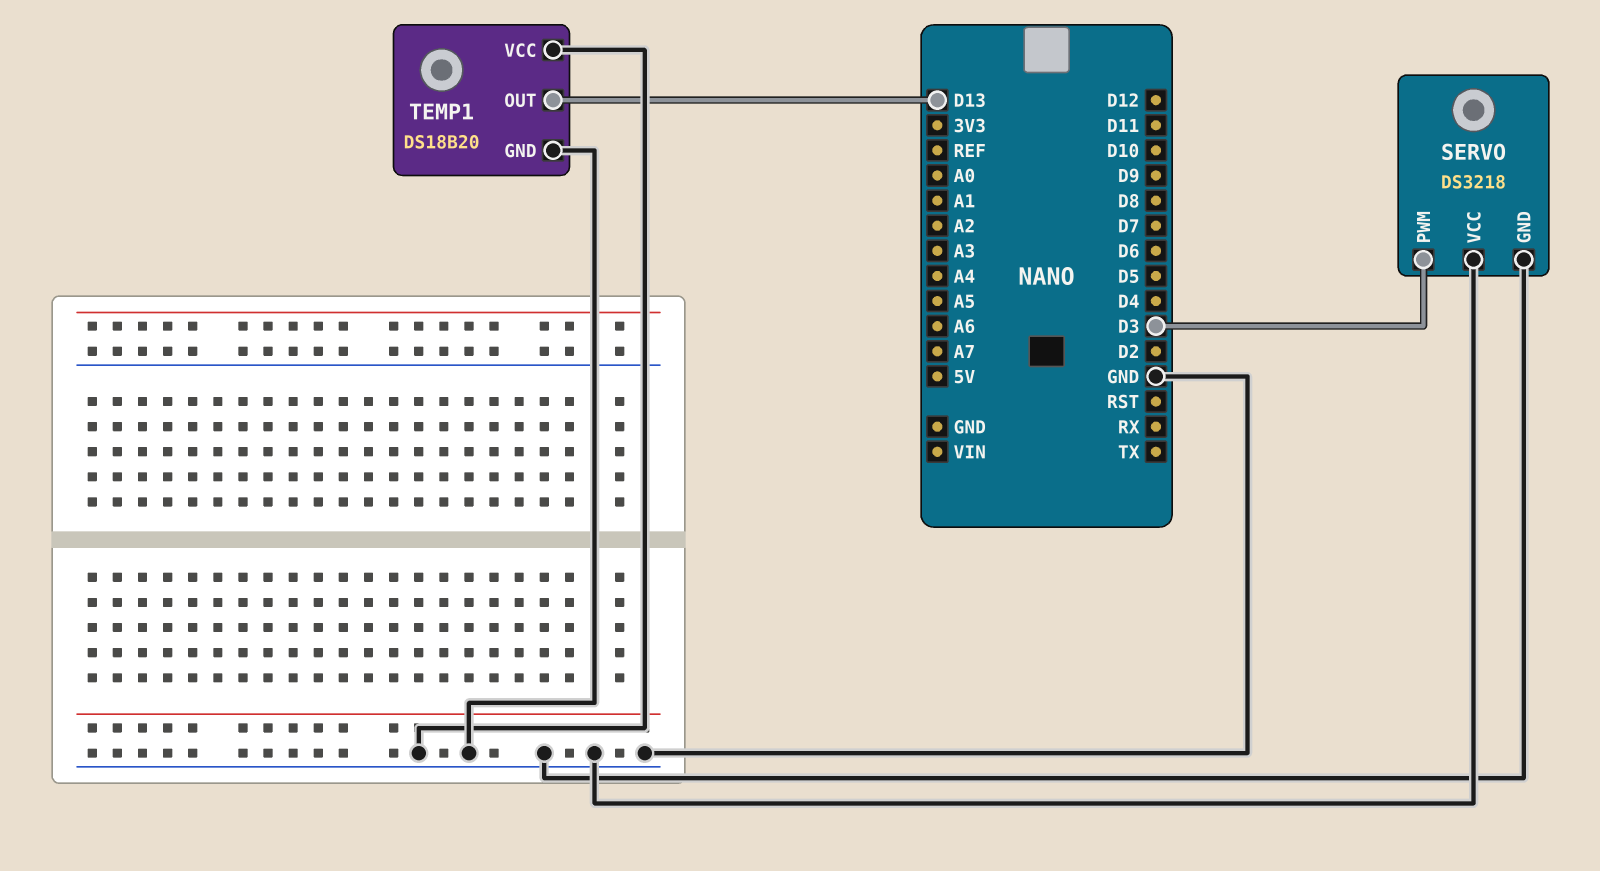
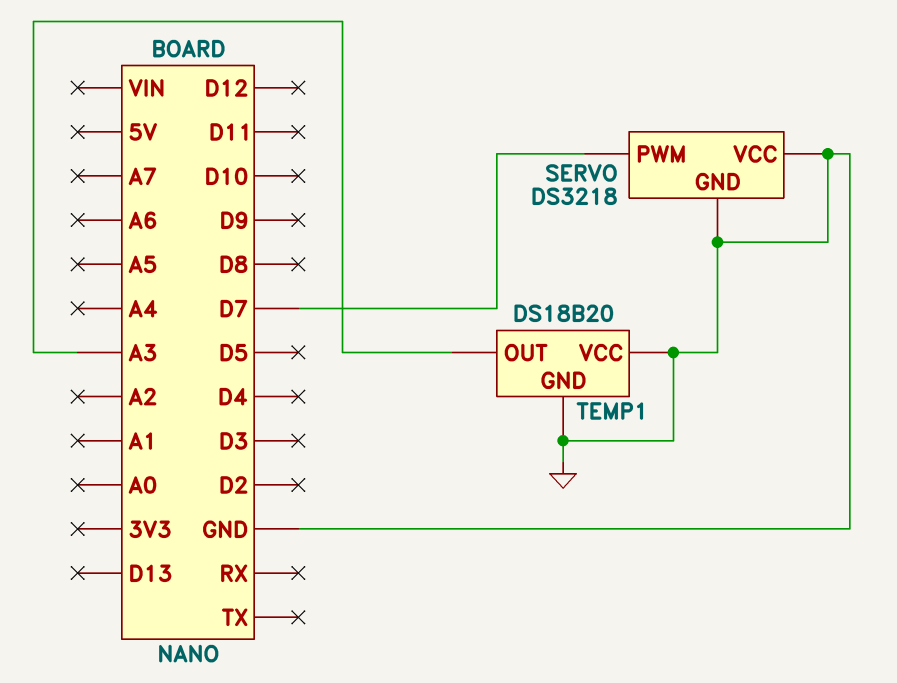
SERVO pin PWM: D3 -> D7
TEMP1 pin OUT: D13 -> A3

